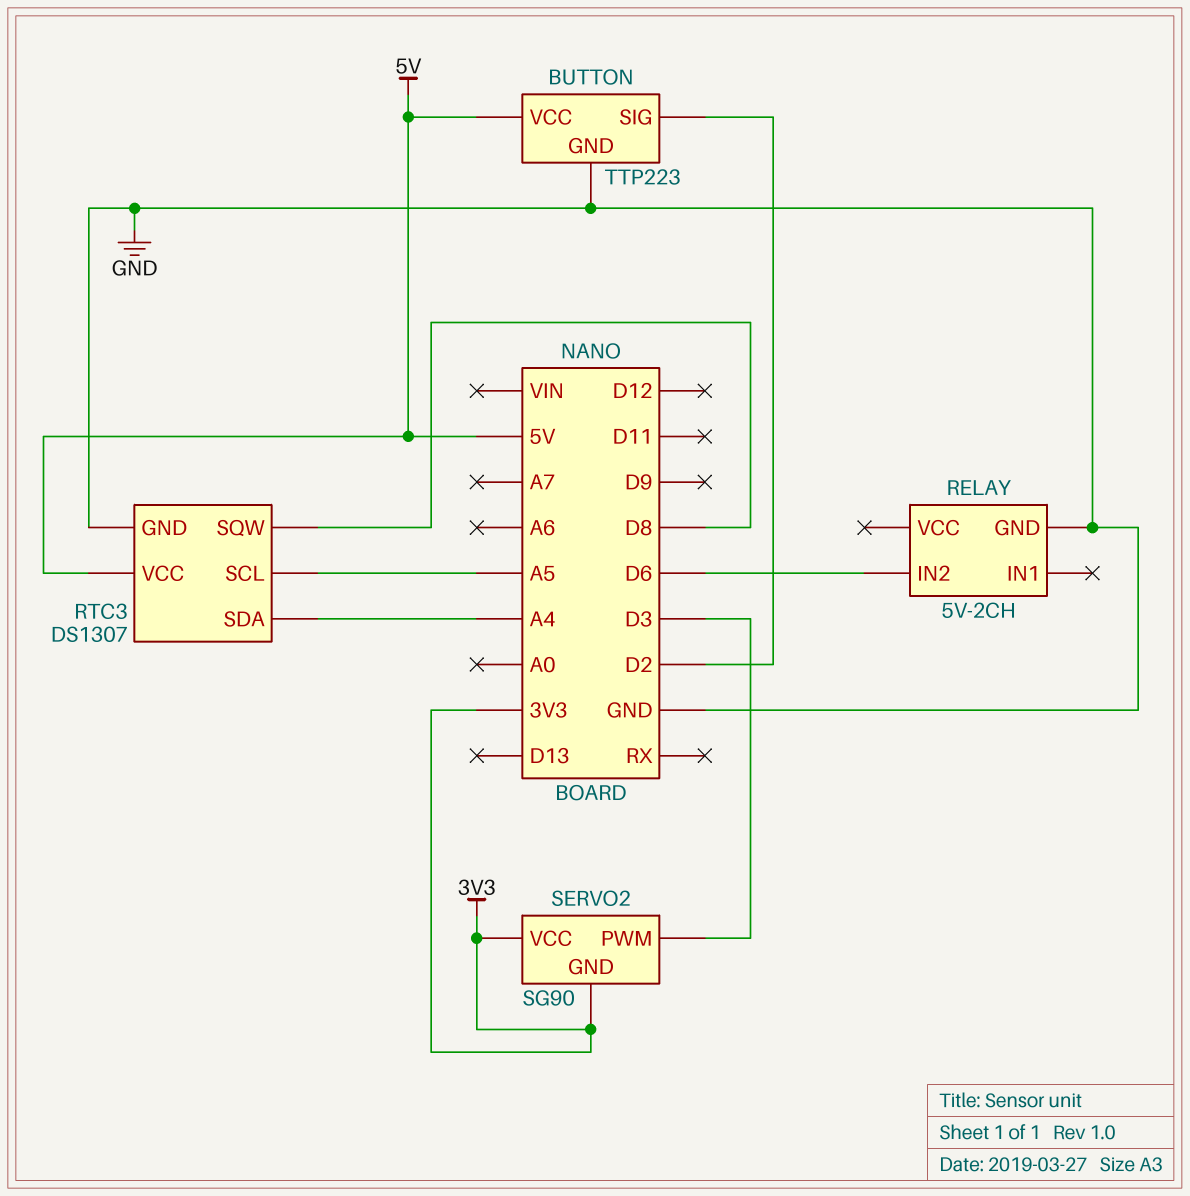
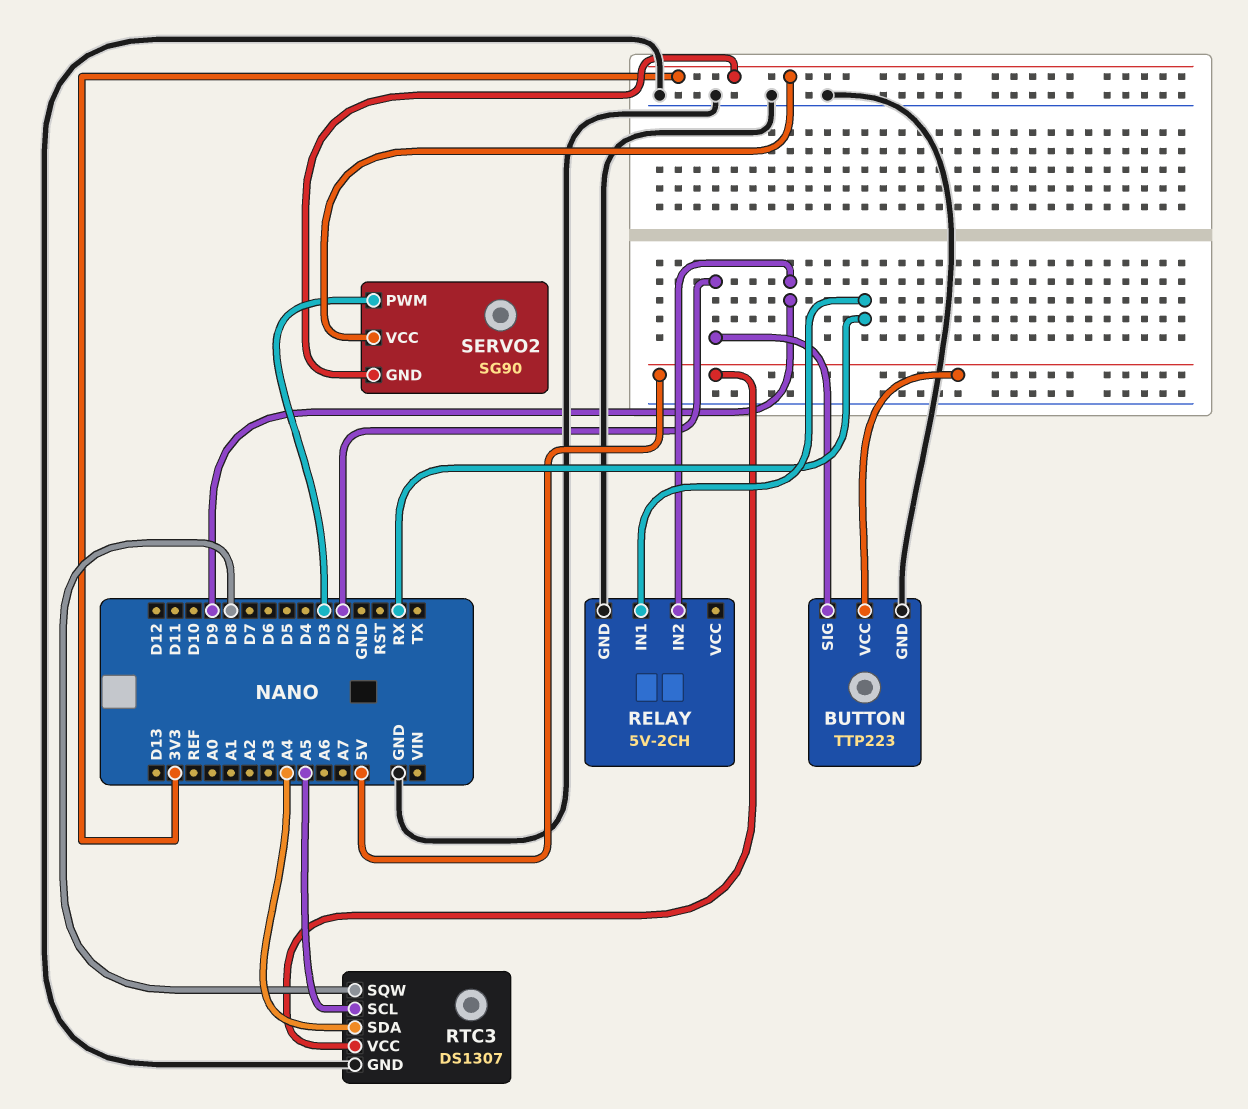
RELAY pin IN1: none -> RX
RELAY pin IN2: D6 -> D9

